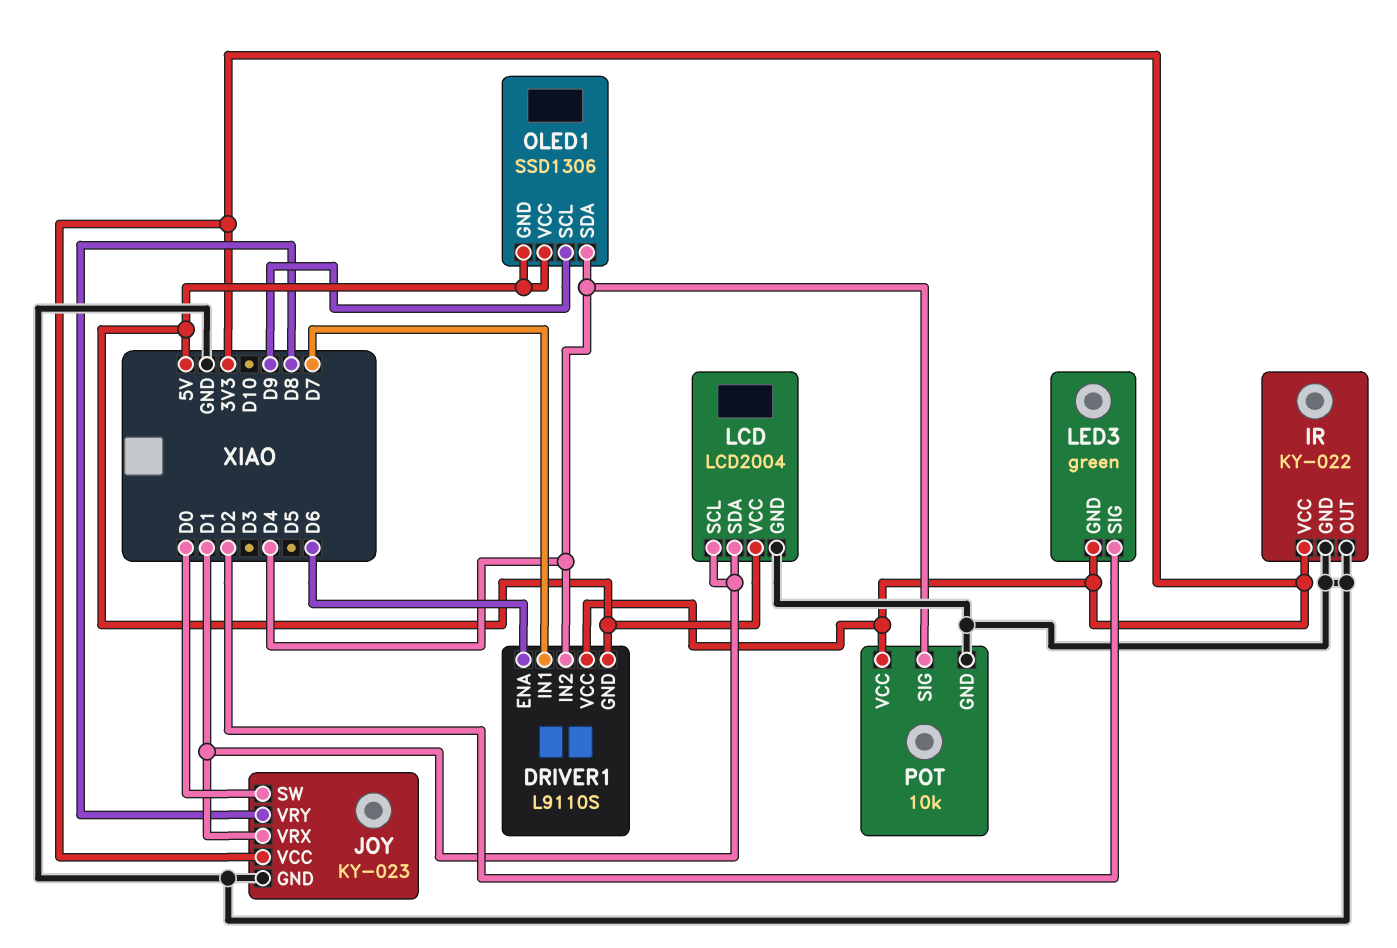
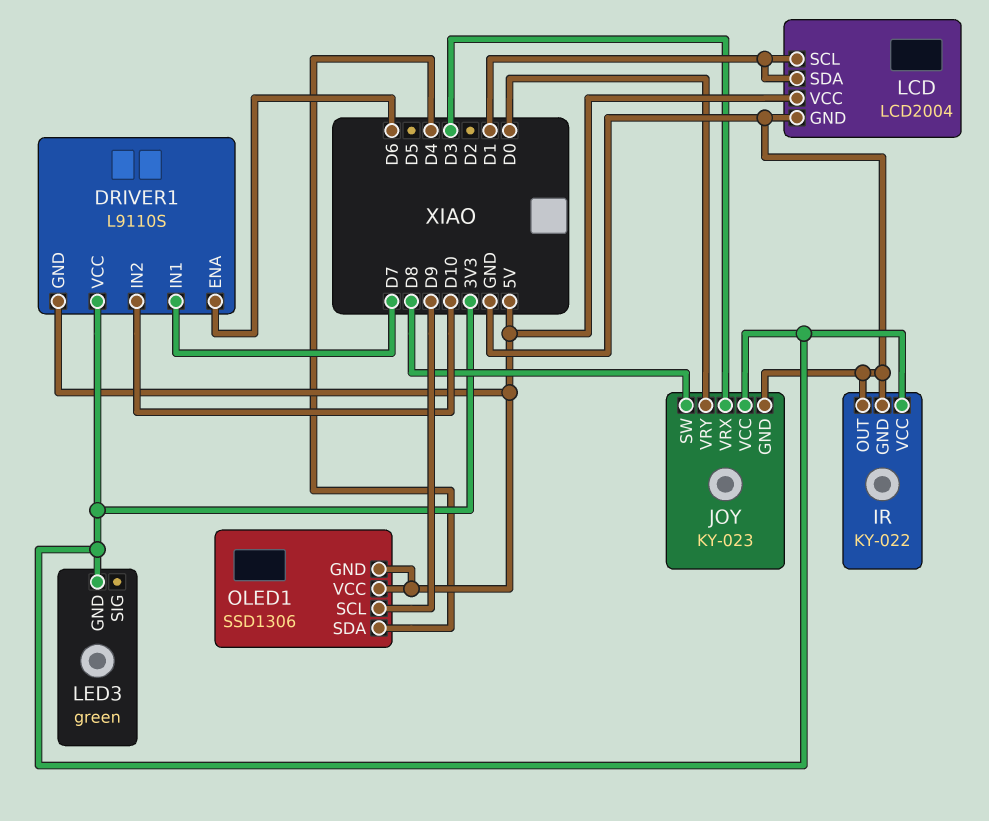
DRIVER1 pin IN2: D4 -> D10
JOY pin SW: D0 -> D8
JOY pin VRX: D1 -> D3
JOY pin VRY: D8 -> D0
LED3 pin SIG: D2 -> none
POT: 10k -> none
POT pin GND: GND -> none
POT pin SIG: D4 -> none
POT pin VCC: 3V3 -> none

